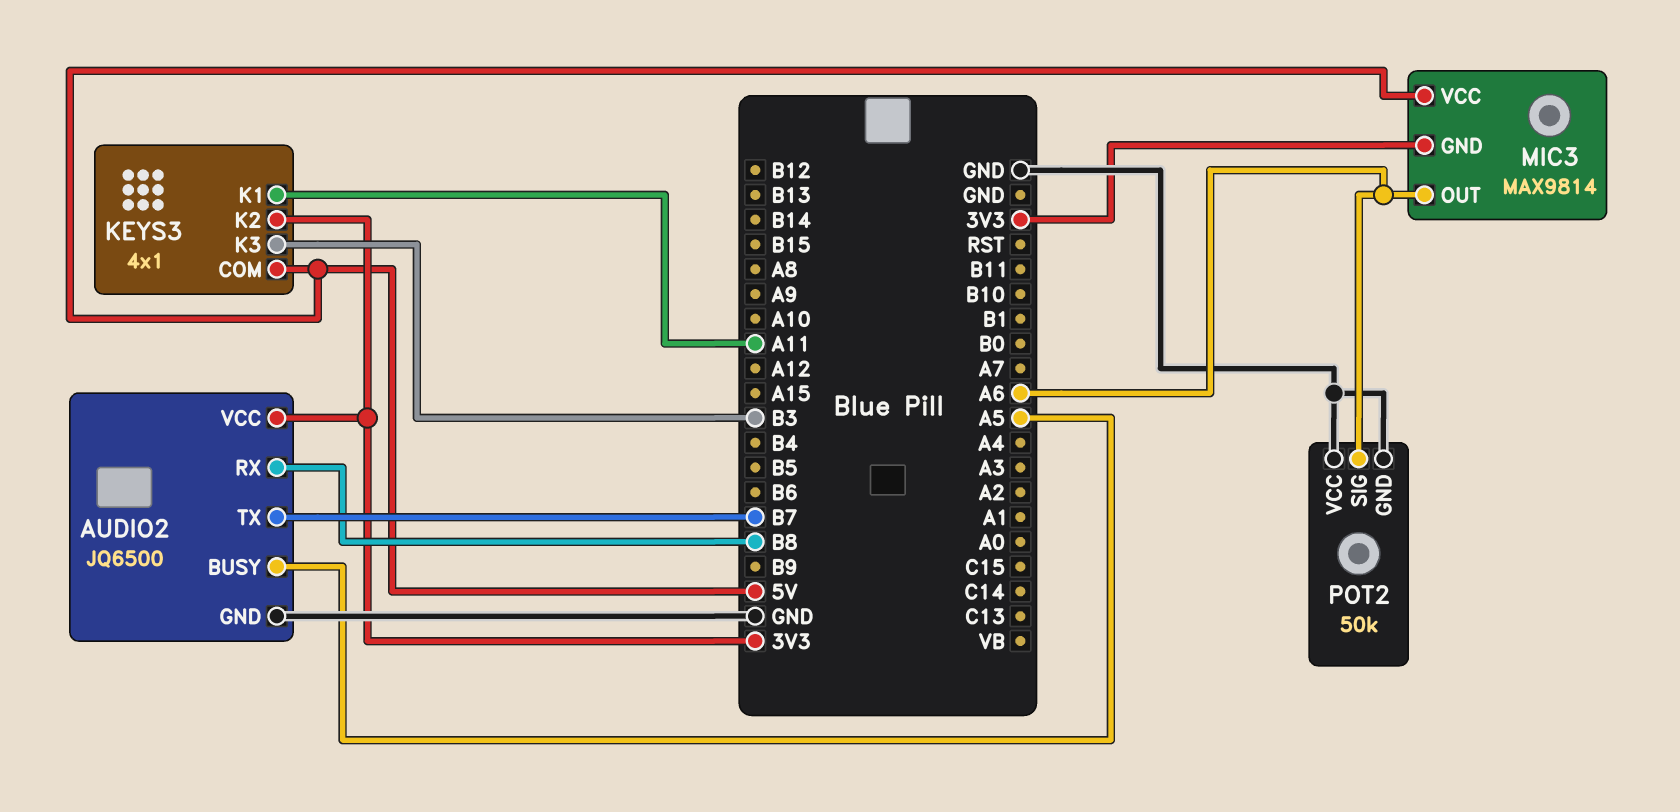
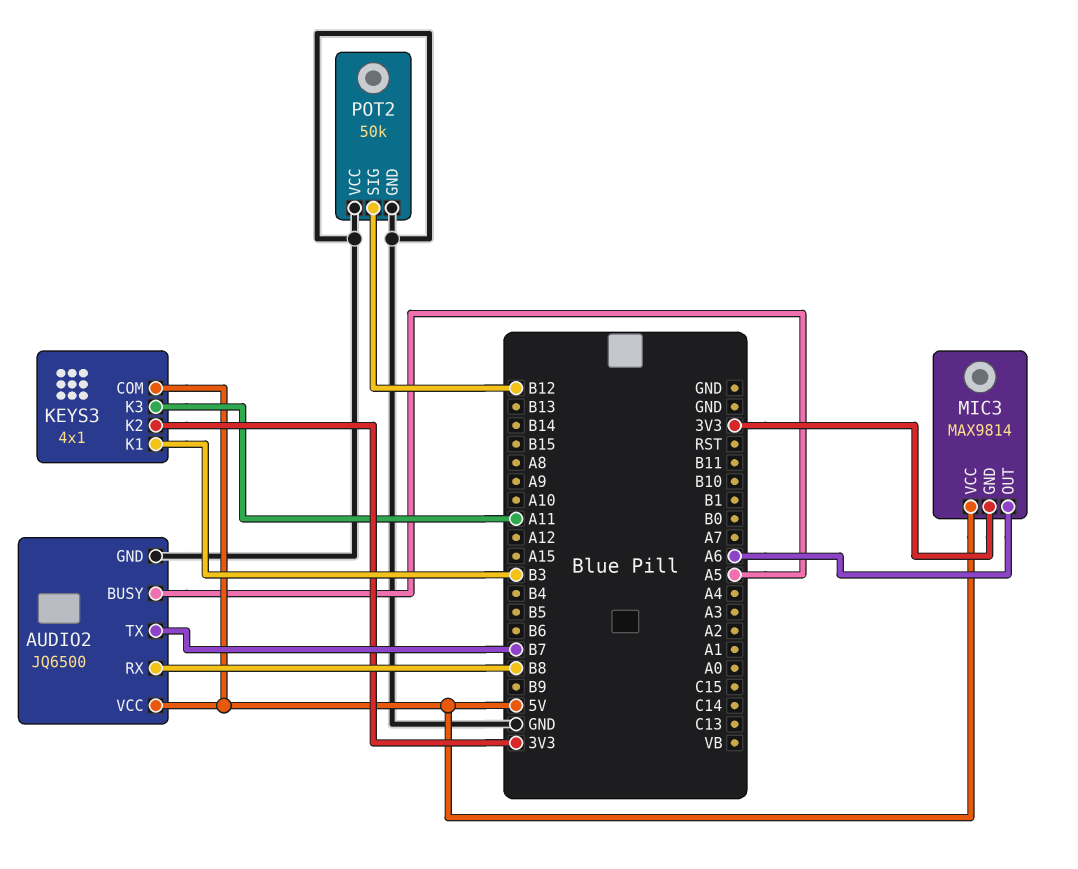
AUDIO2 pin VCC: 3V3 -> 5V
KEYS3 pin K1: A11 -> B3
KEYS3 pin K3: B3 -> A11
POT2 pin SIG: A6 -> B12

